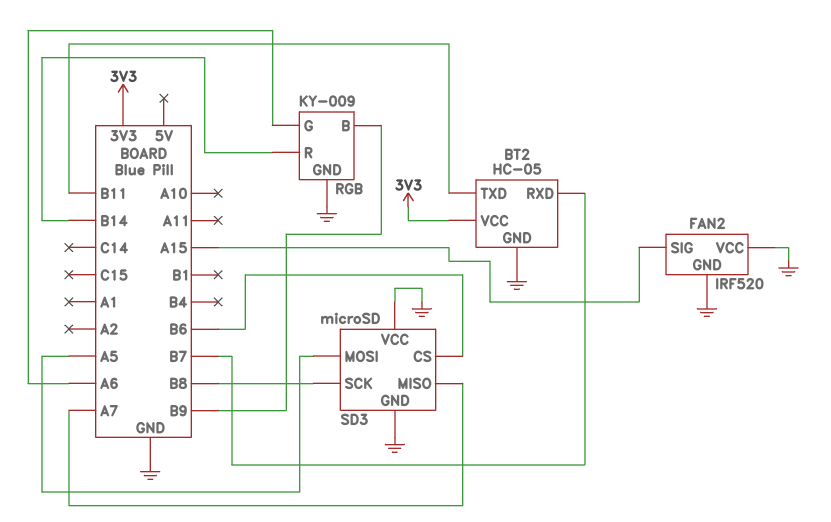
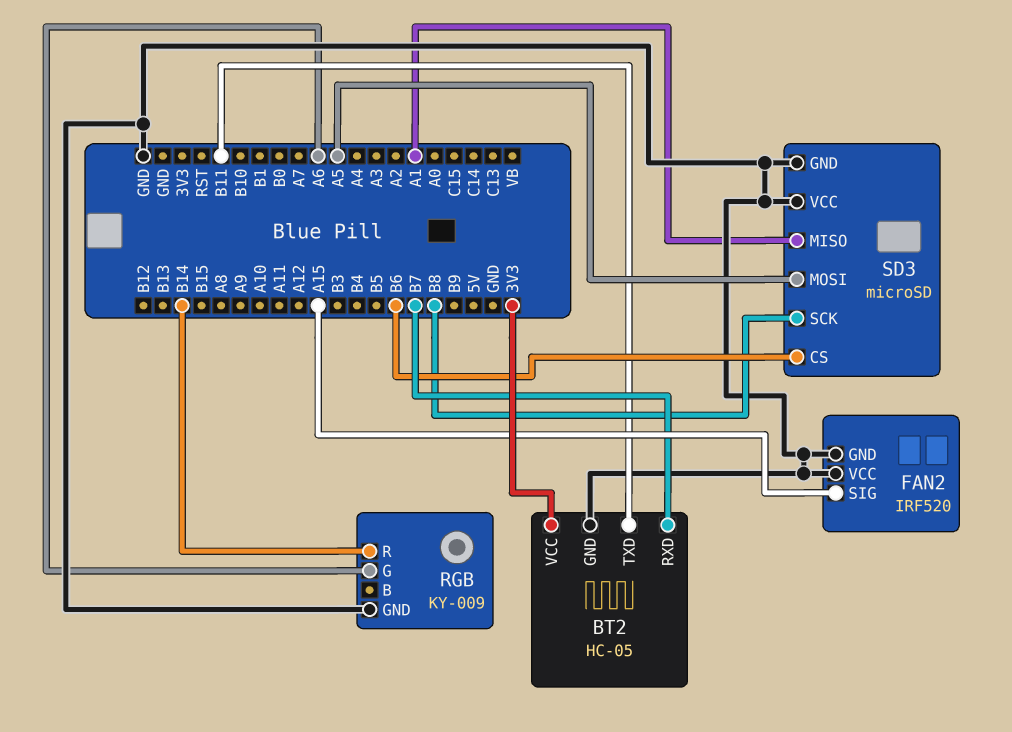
RGB pin B: B9 -> none
SD3 pin MISO: A7 -> A1

